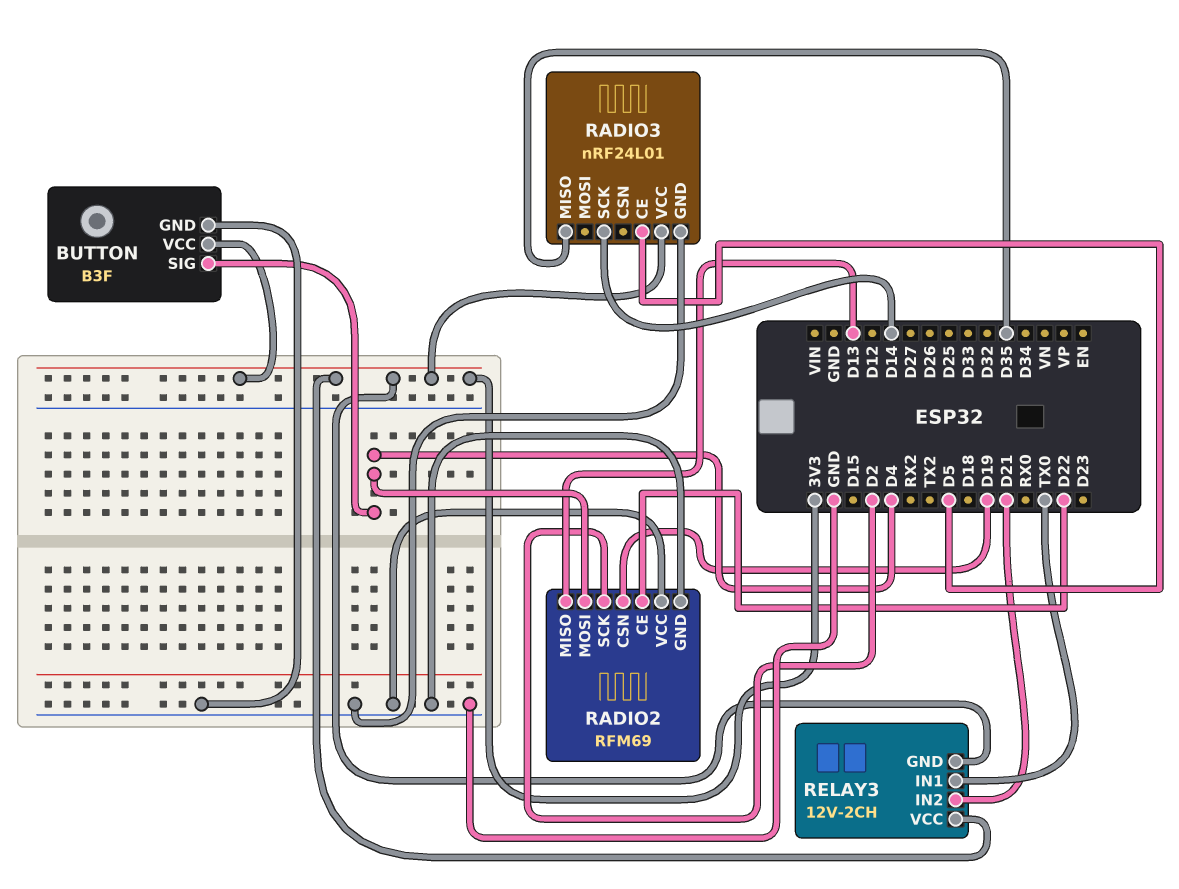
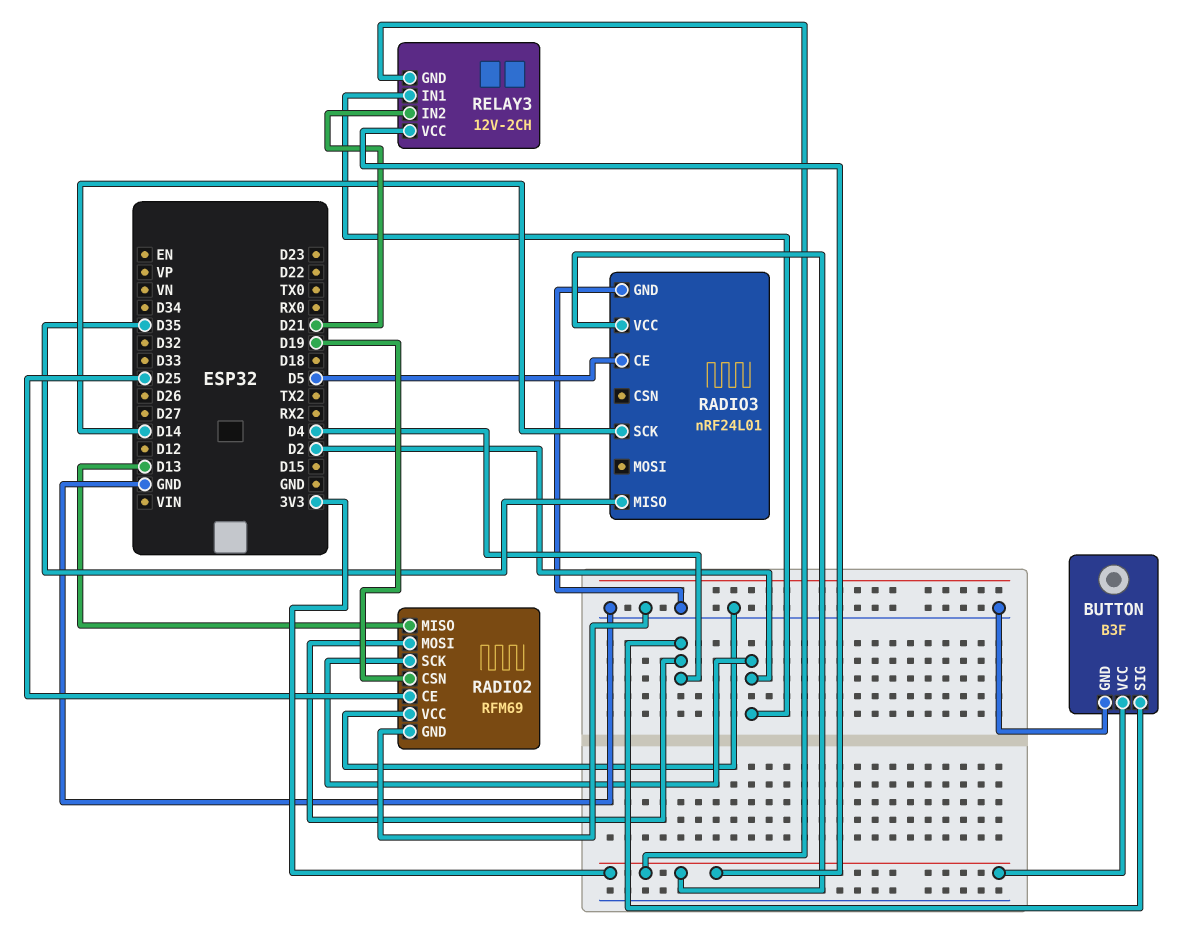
RADIO2 pin CE: D22 -> D25
RELAY3 pin IN1: TX0 -> D2

